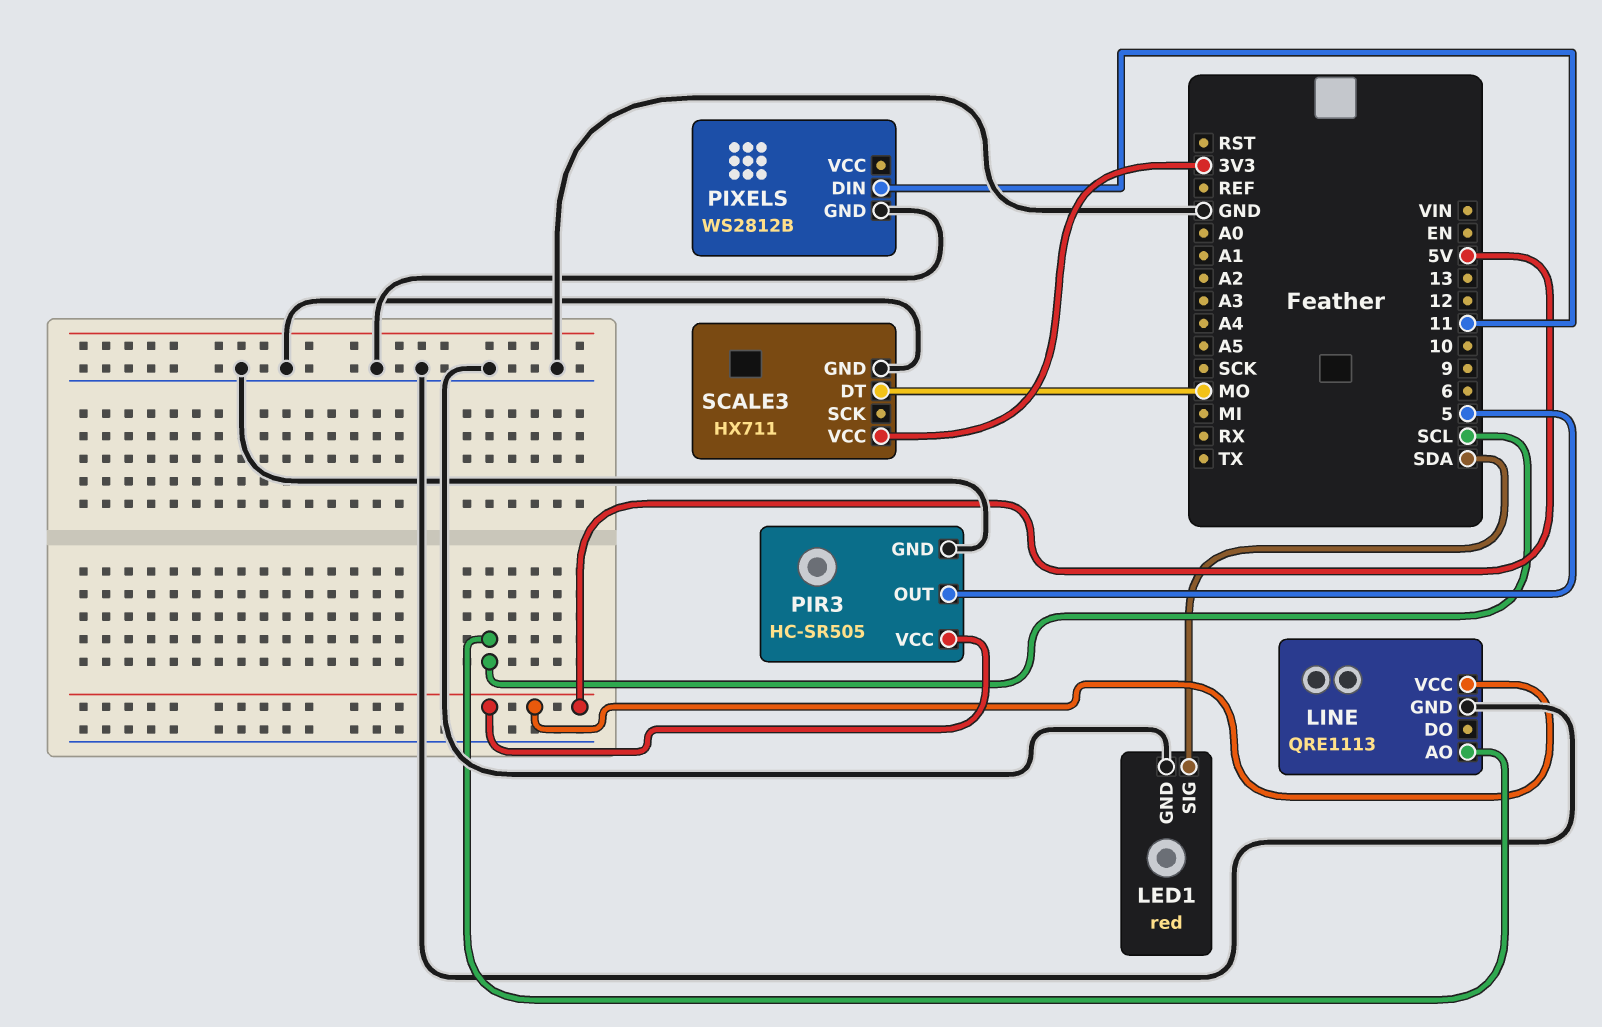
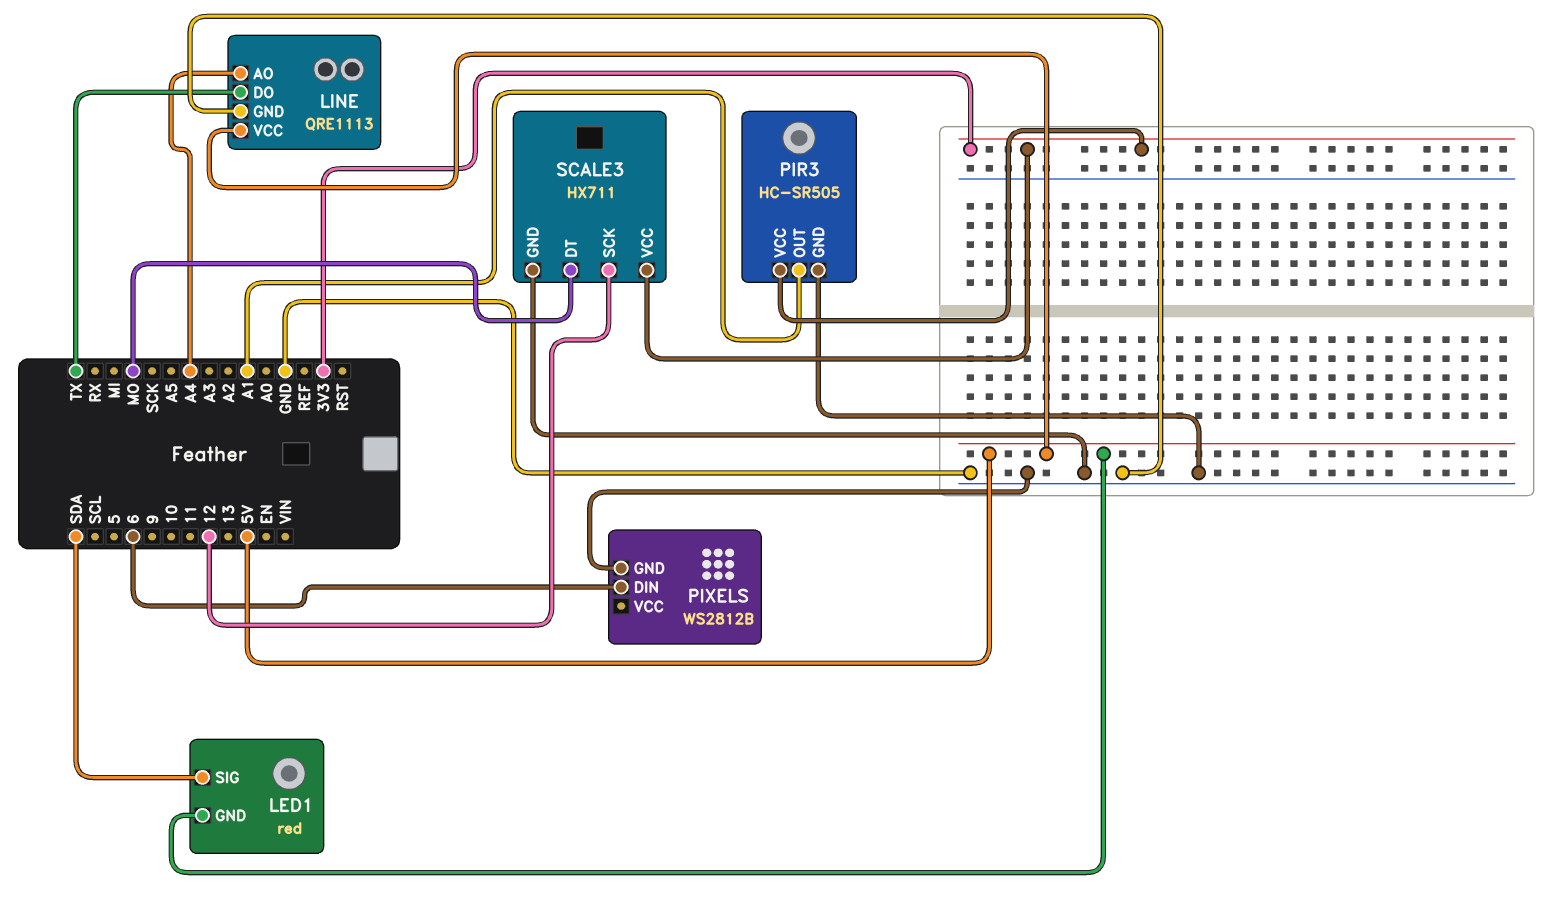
LED1 pin GND: GND -> 5V
LINE pin AO: SCL -> A4
LINE pin DO: none -> TX
PIR3 pin OUT: 5 -> A1
PIR3 pin VCC: 5V -> 3V3
PIXELS pin DIN: 11 -> 6
SCALE3 pin SCK: none -> 12

